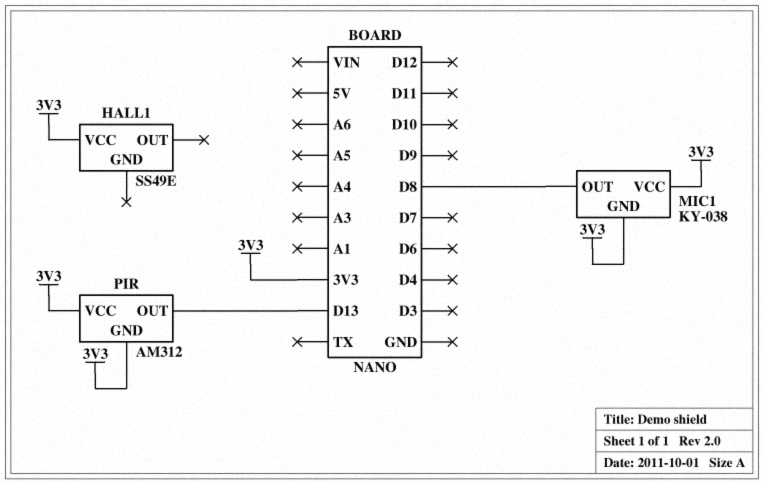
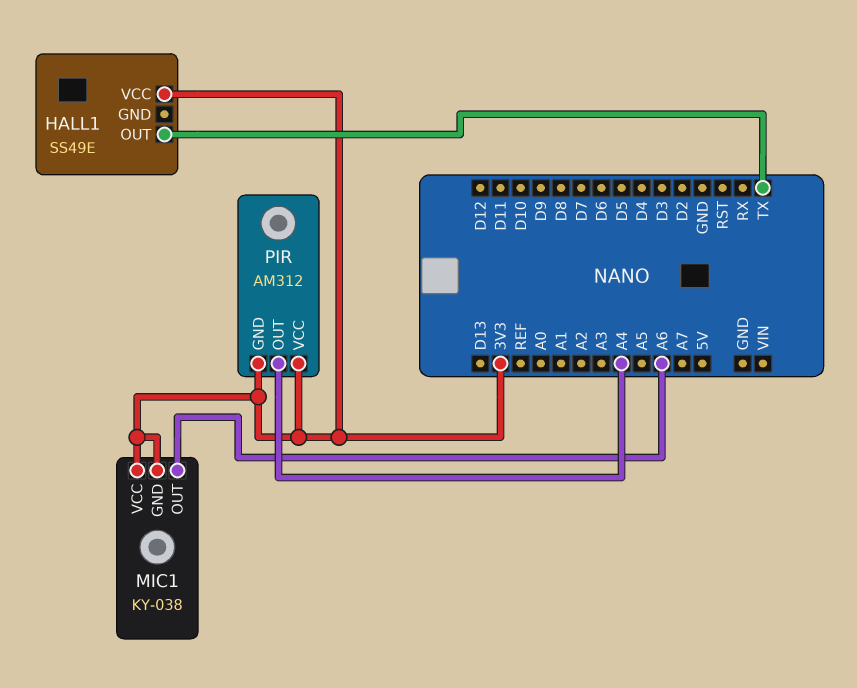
HALL1 pin OUT: none -> TX
MIC1 pin OUT: D8 -> A6
PIR pin OUT: D13 -> A4

